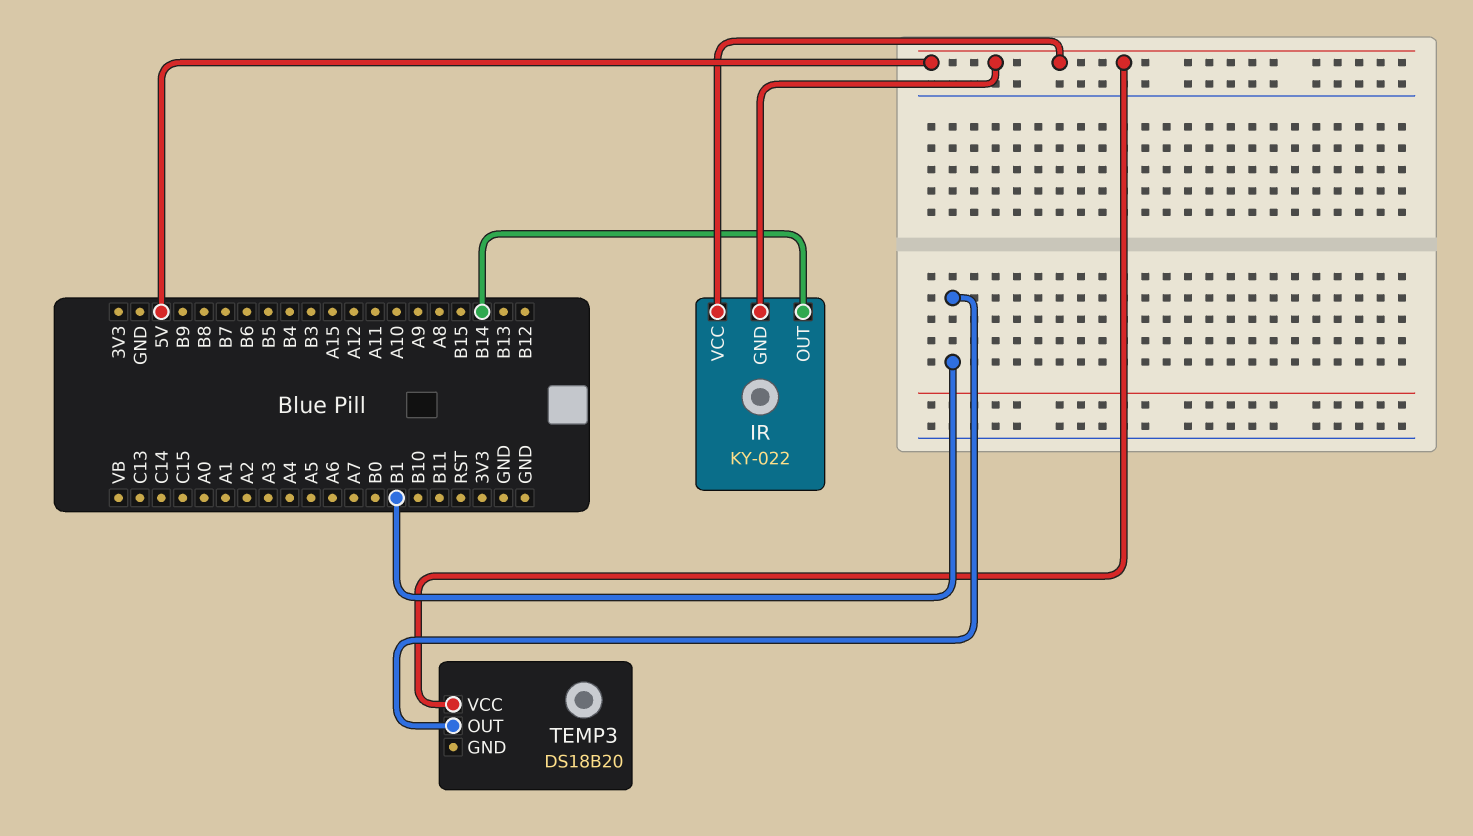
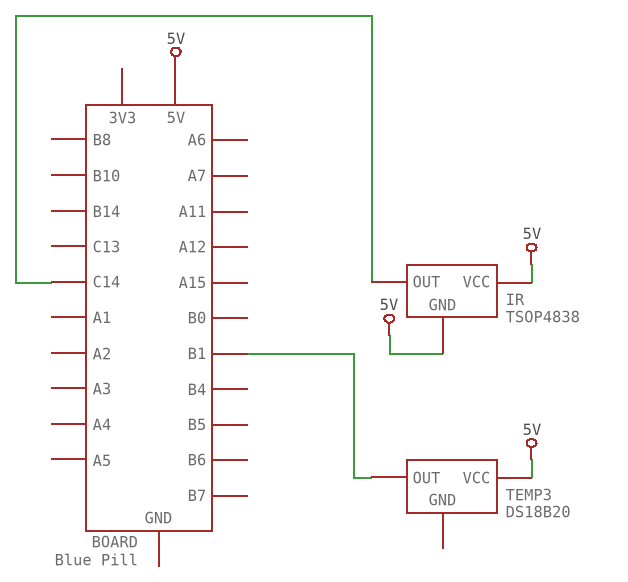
IR: KY-022 -> TSOP4838
IR pin OUT: B14 -> C14

